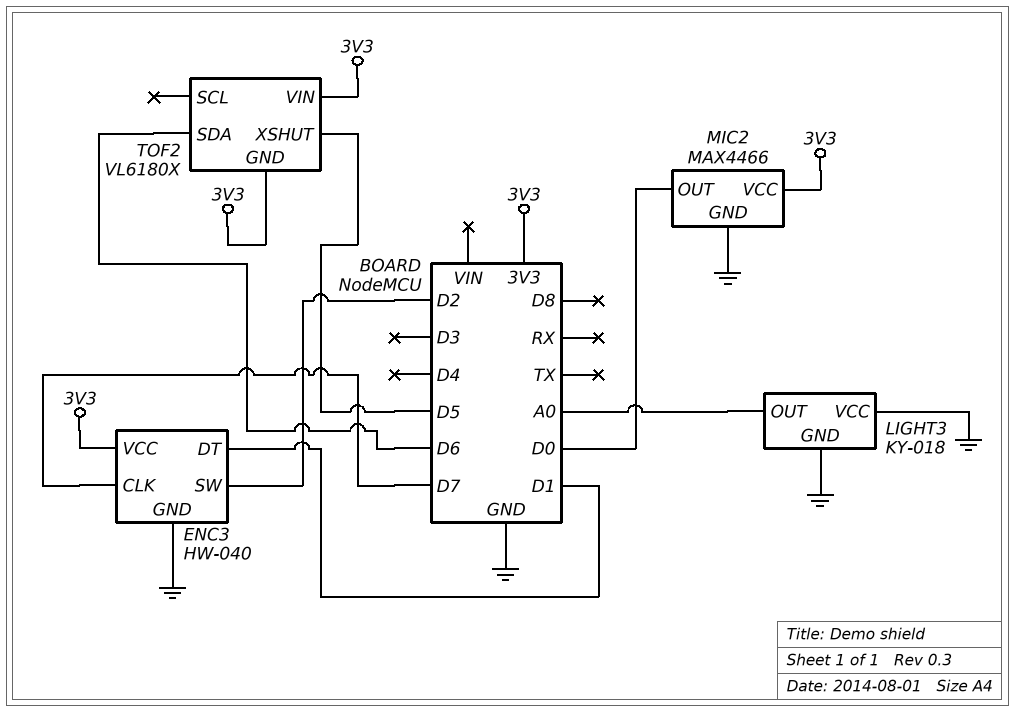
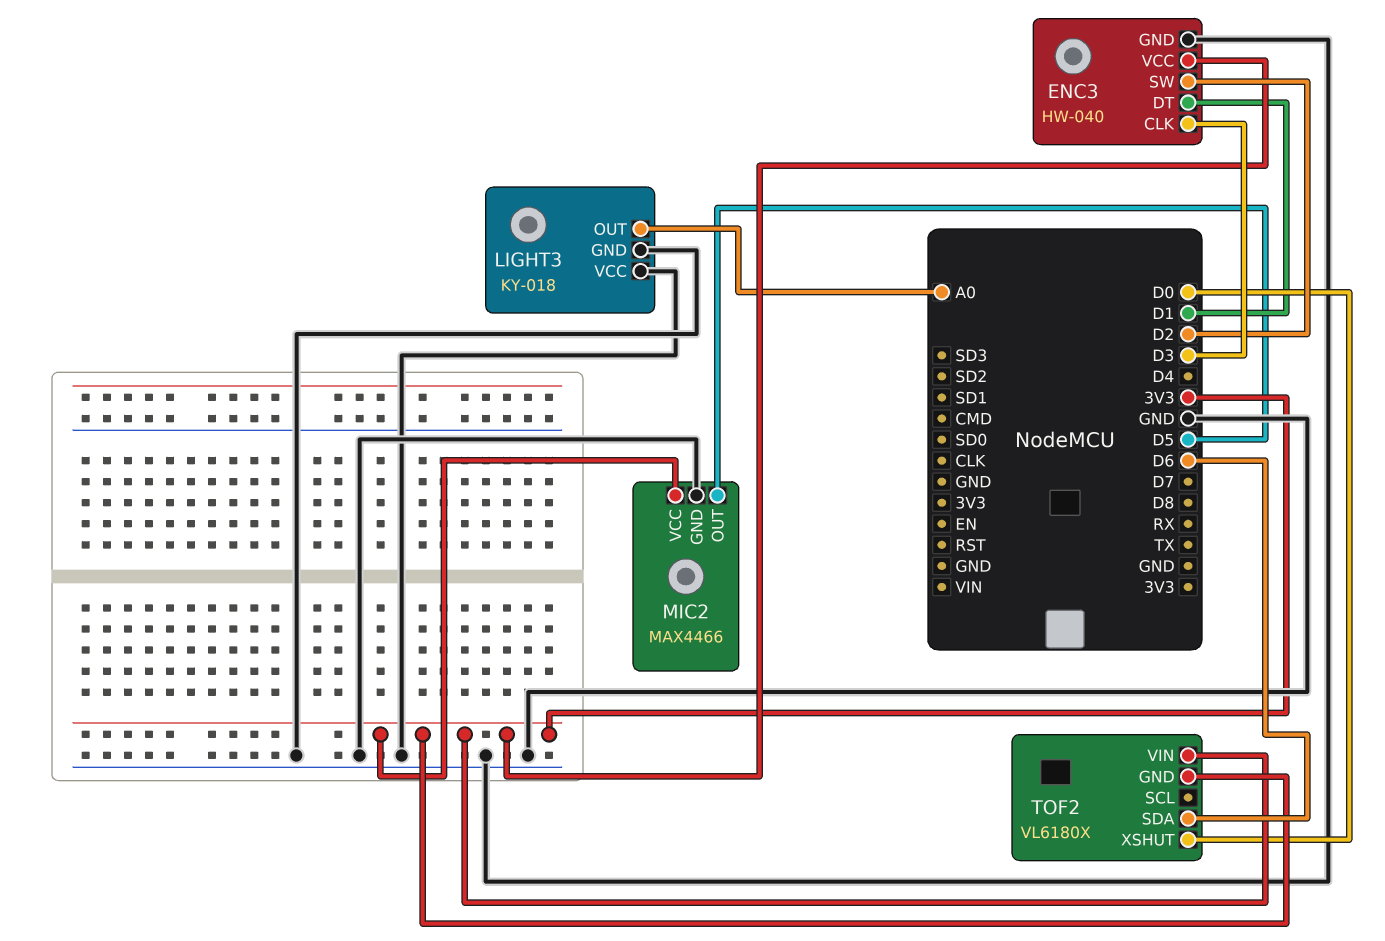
ENC3 pin CLK: D7 -> D3
MIC2 pin OUT: D0 -> D5
TOF2 pin XSHUT: D5 -> D0

